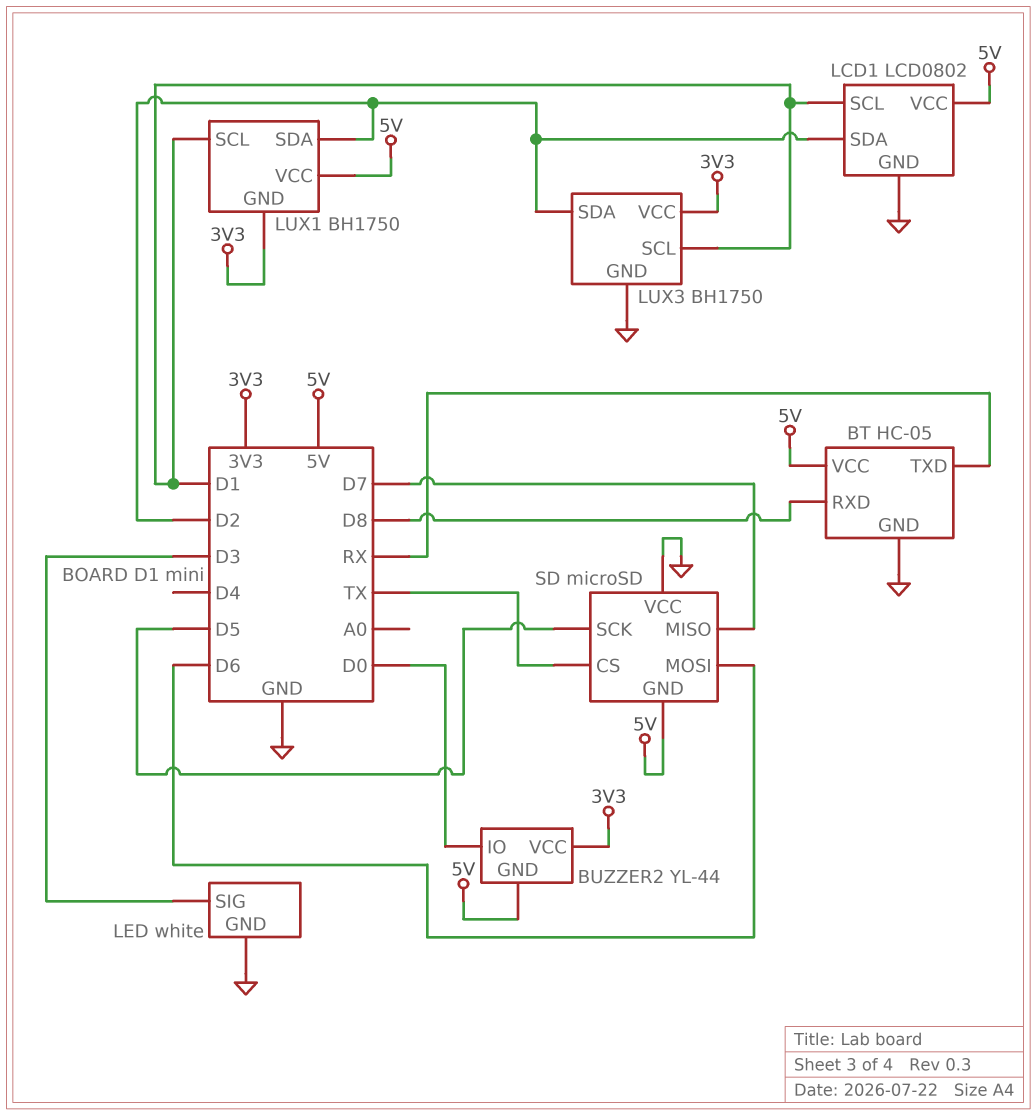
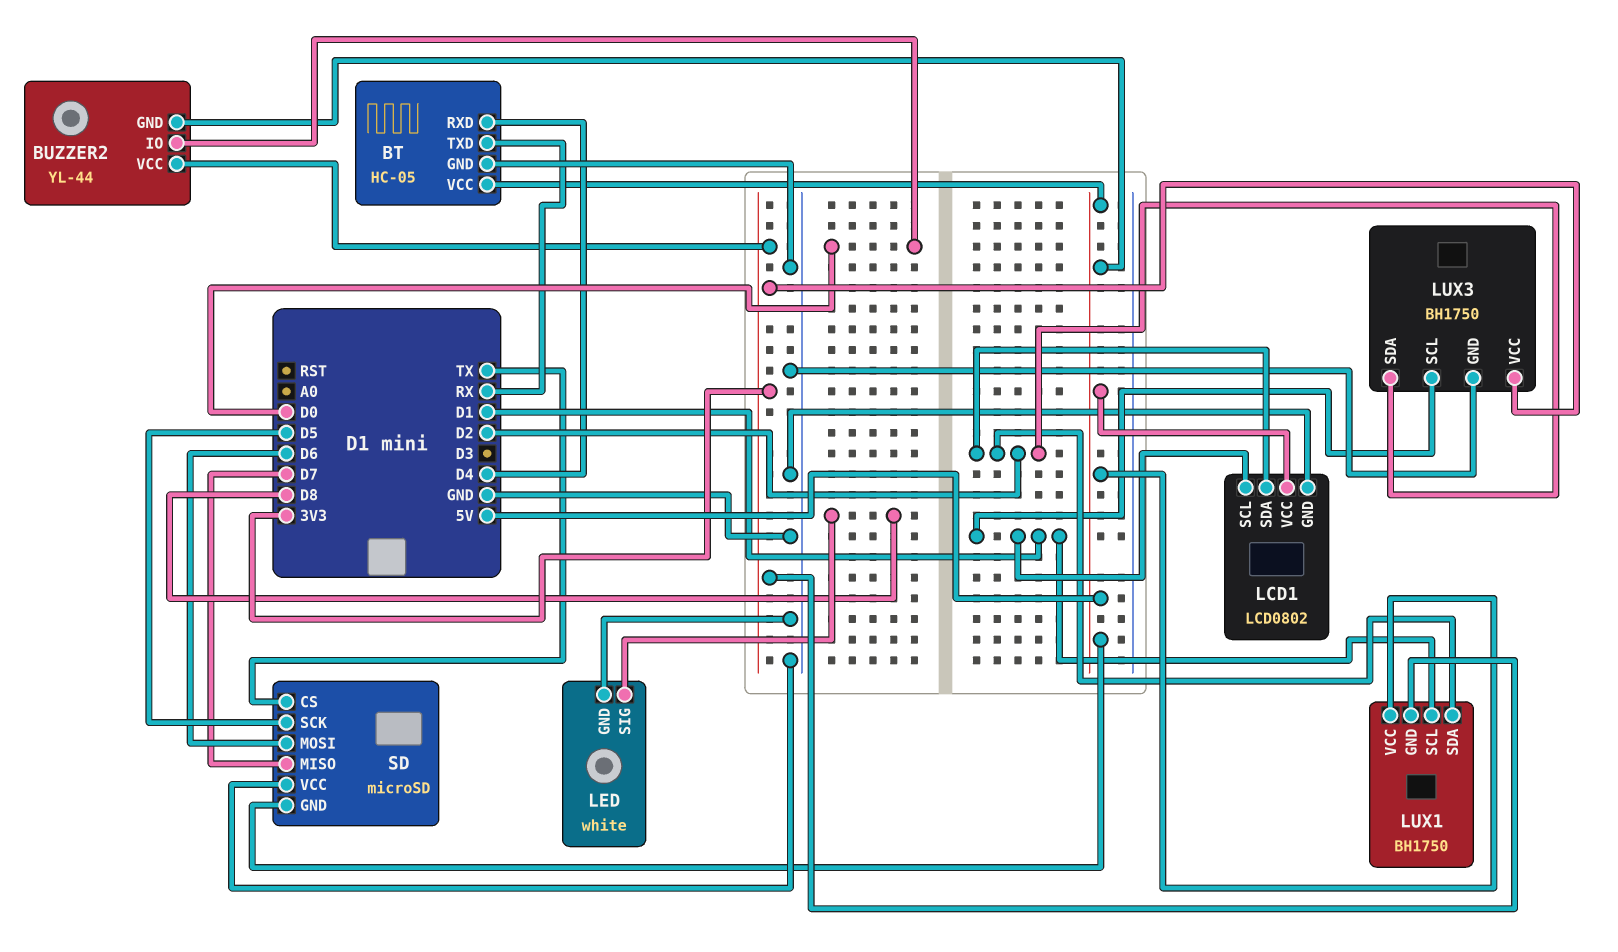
BT pin RXD: D8 -> D4
LED pin SIG: D3 -> D8

